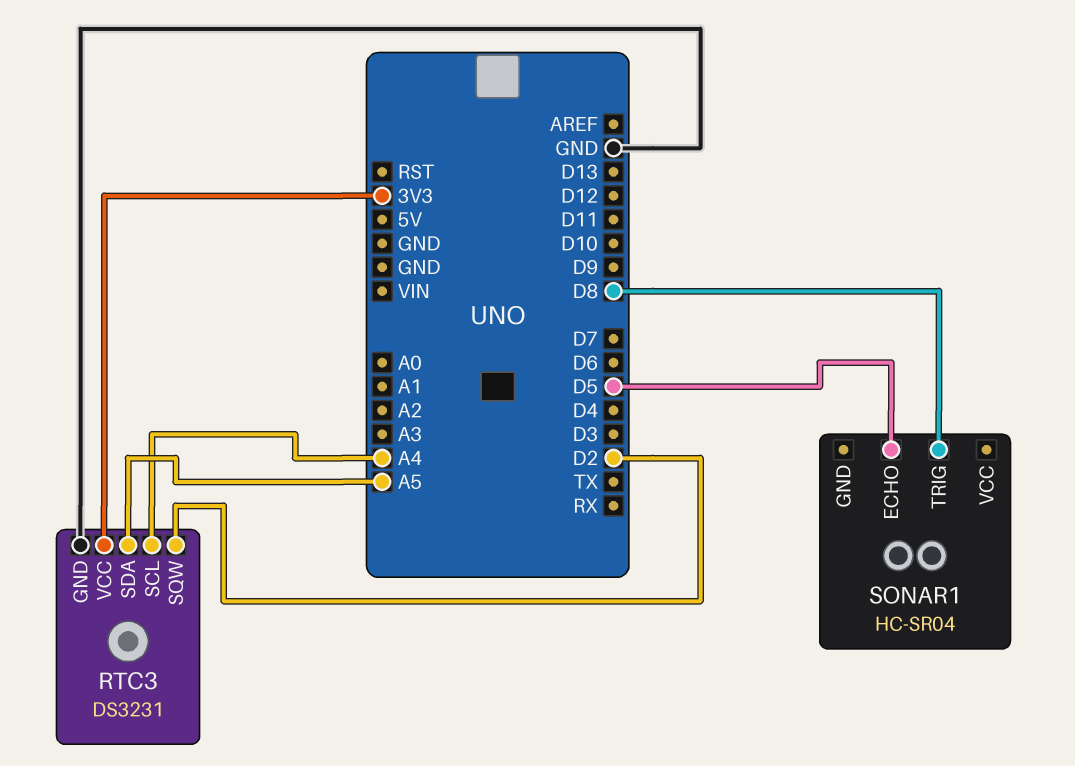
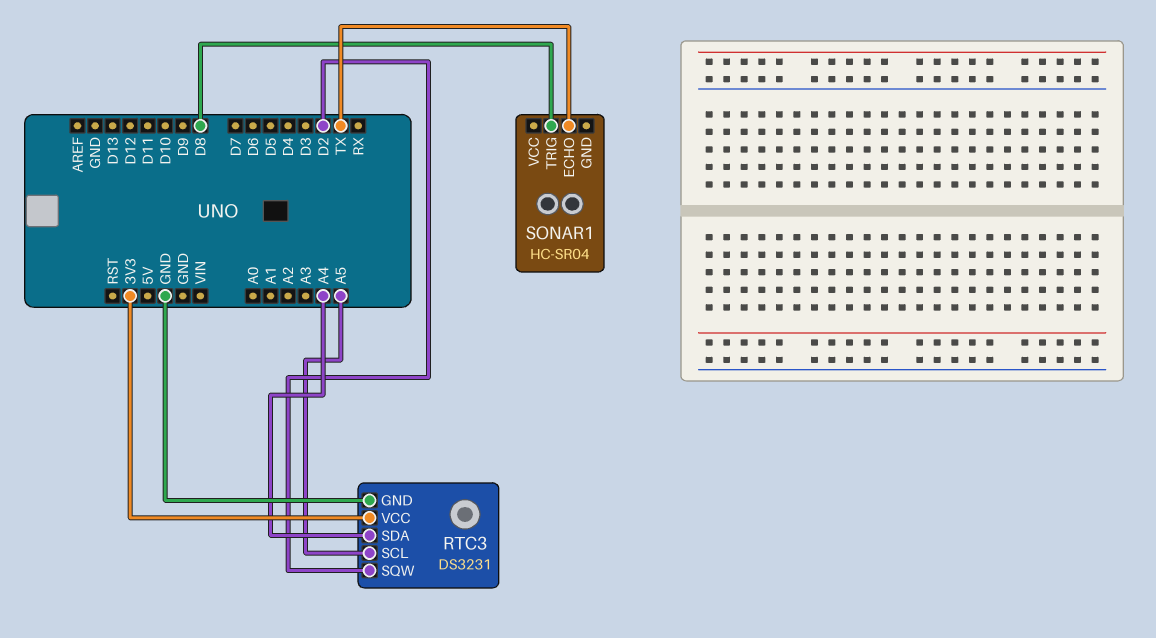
RTC3 pin SCL: A4 -> A5
RTC3 pin SDA: A5 -> A4
SONAR1 pin ECHO: D5 -> TX

